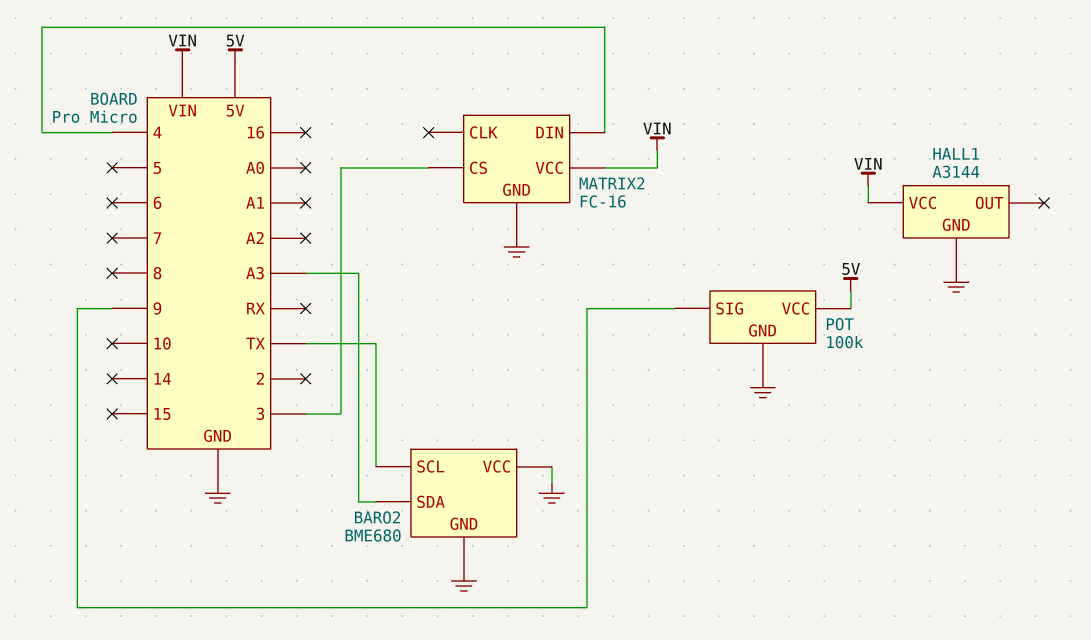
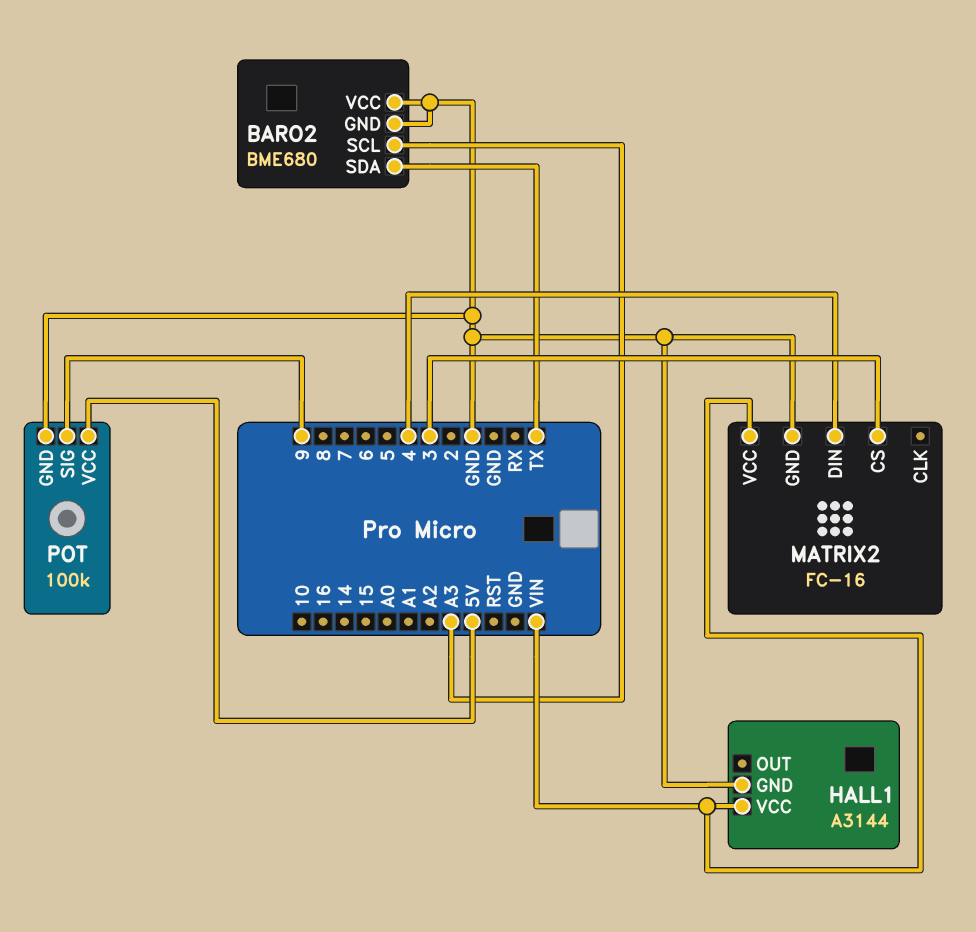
BARO2 pin SCL: TX -> A3
BARO2 pin SDA: A3 -> TX

